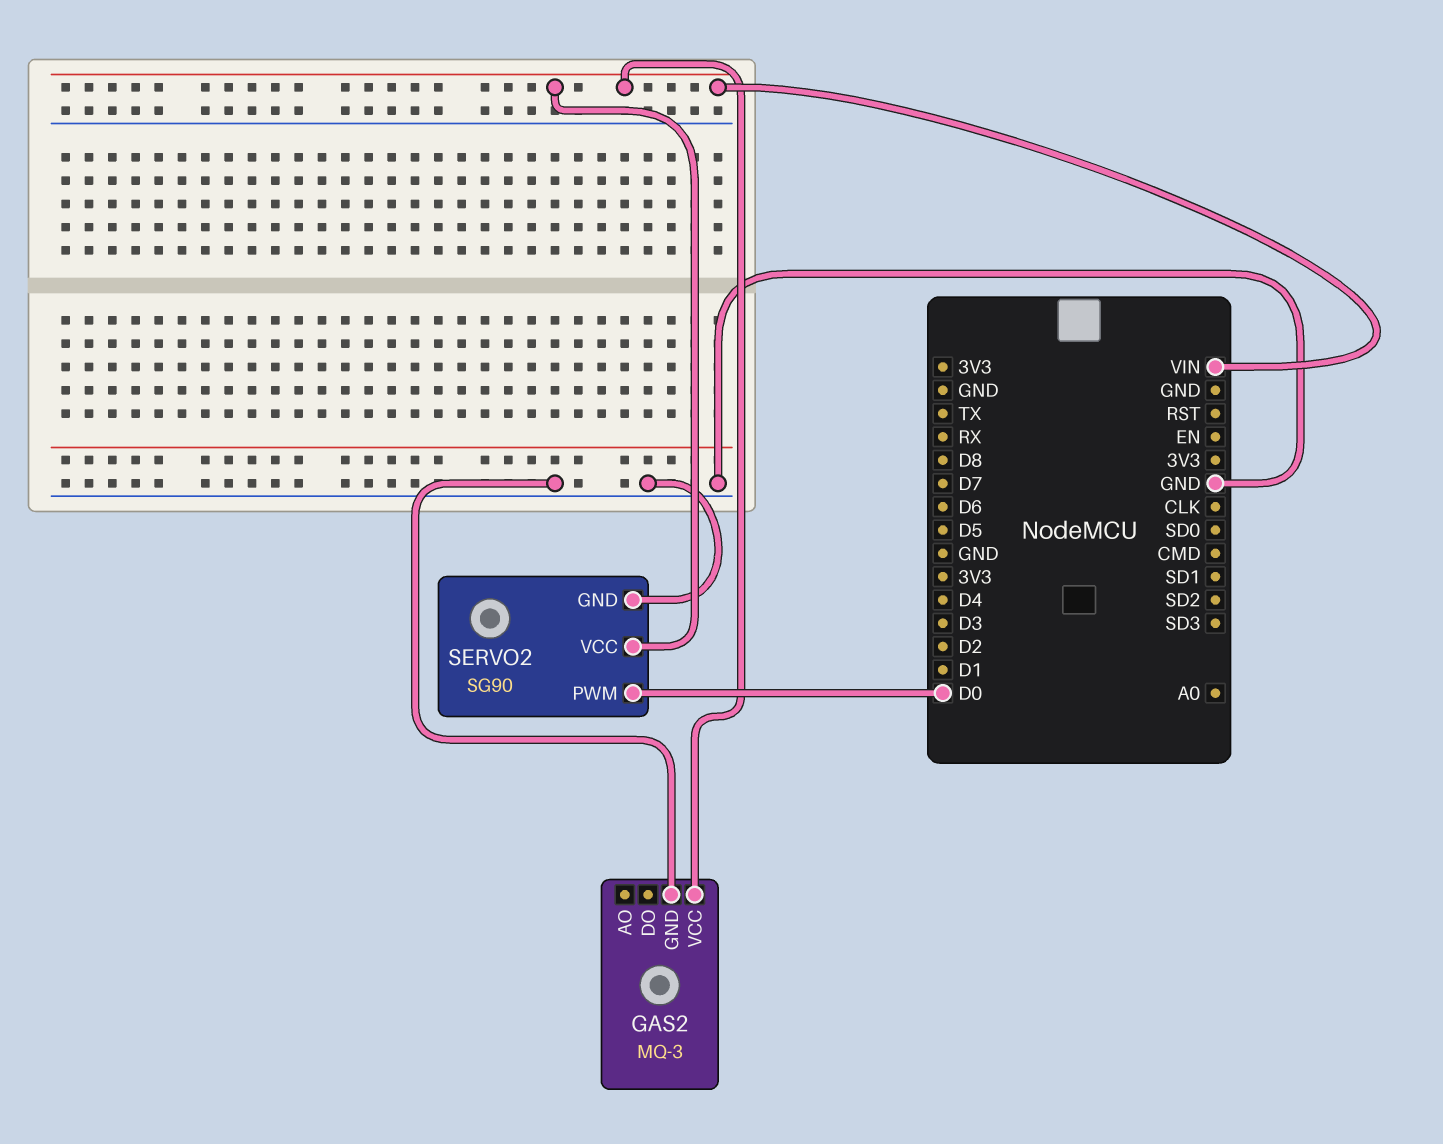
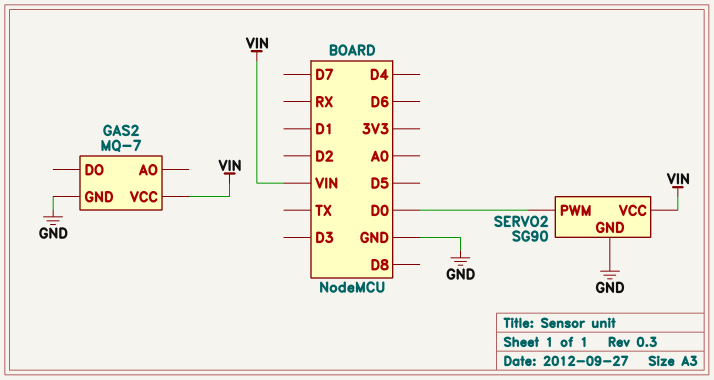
GAS2: MQ-3 -> MQ-7

